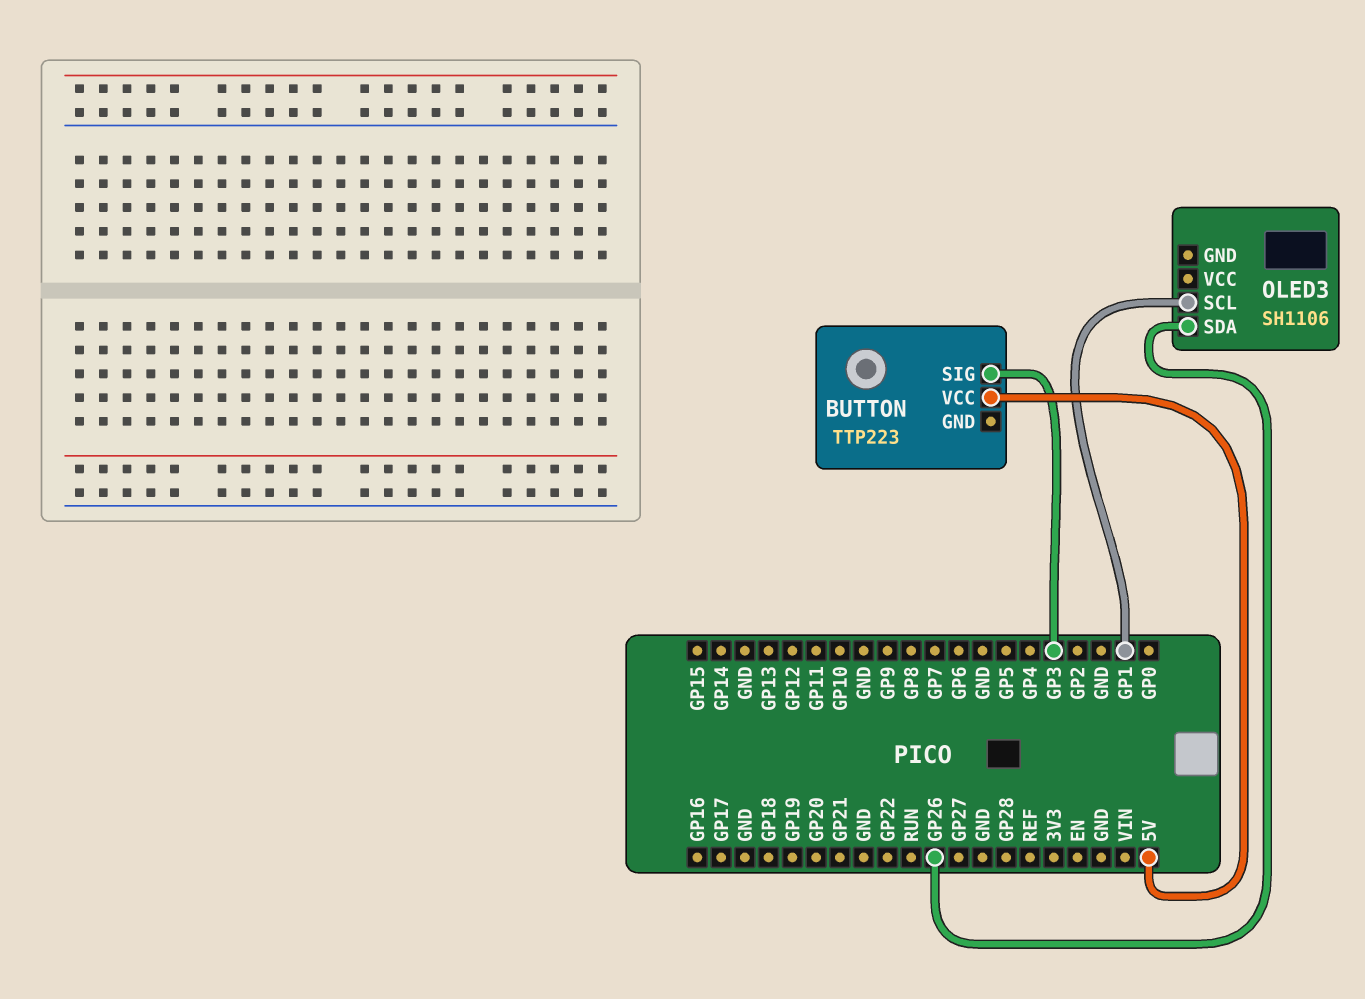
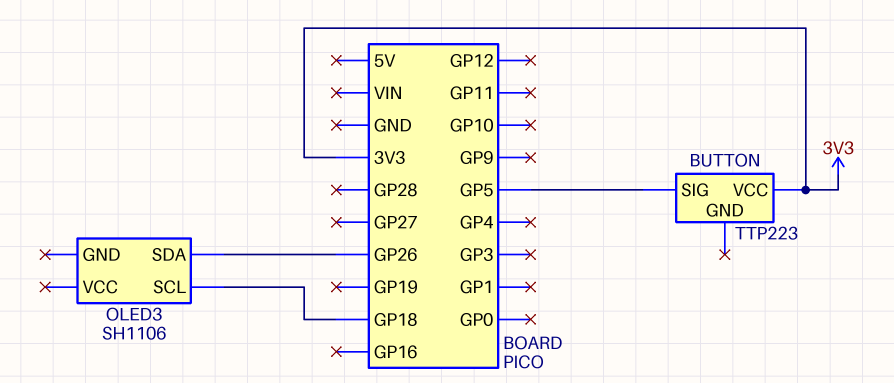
BUTTON pin SIG: GP3 -> GP5
BUTTON pin VCC: 5V -> 3V3
OLED3 pin SCL: GP1 -> GP18

